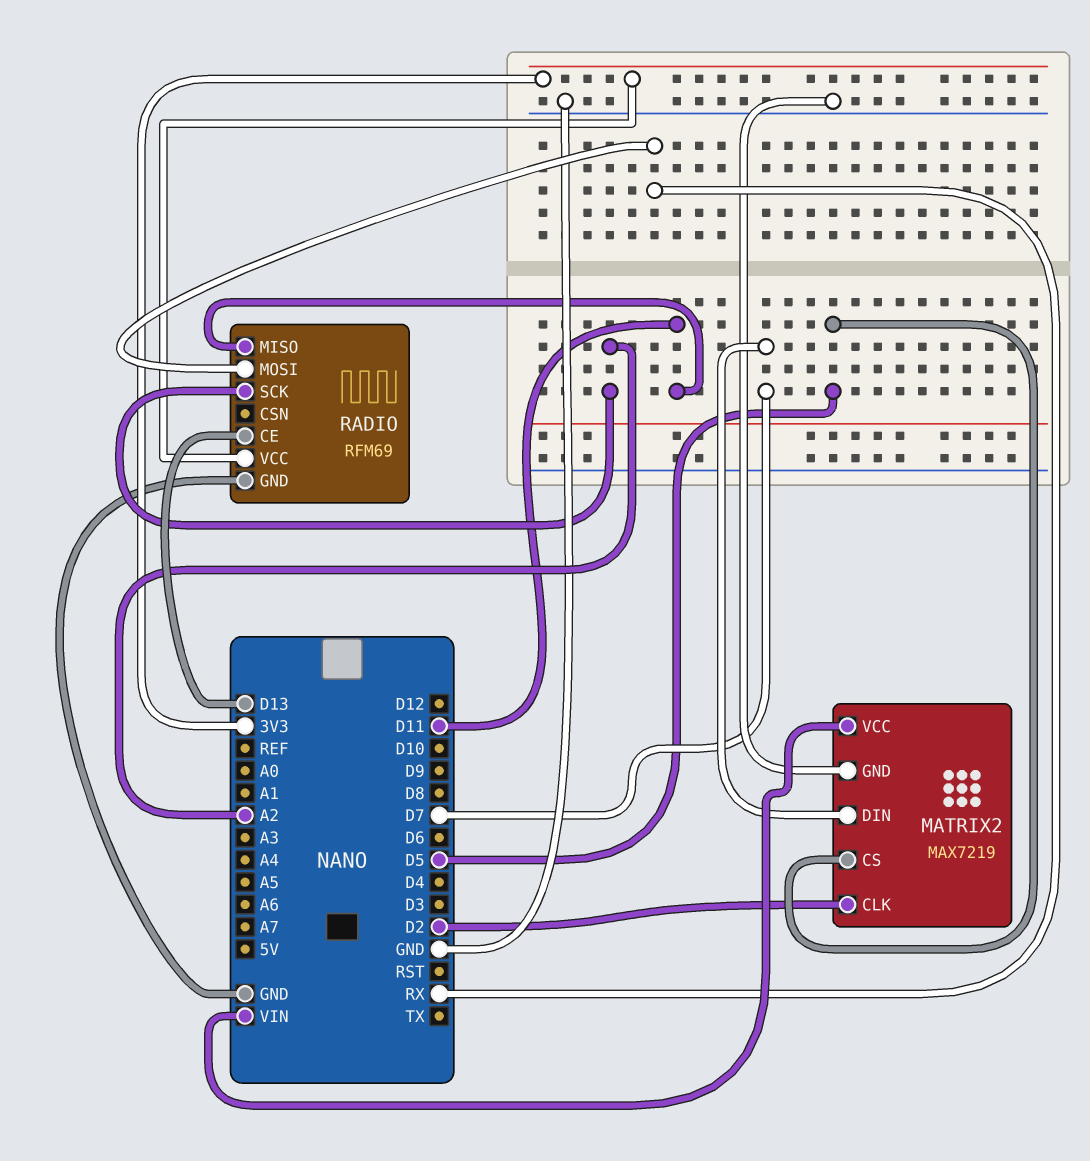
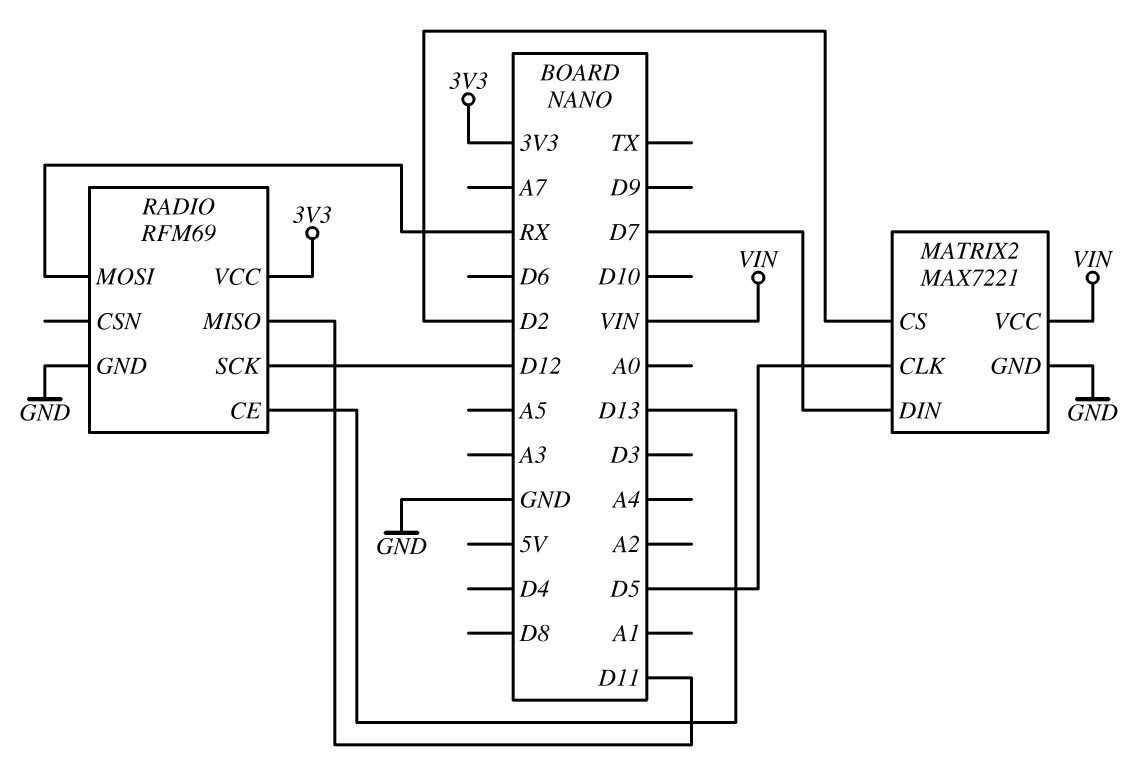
MATRIX2: MAX7219 -> MAX7221
MATRIX2 pin CLK: D2 -> D5
MATRIX2 pin CS: D5 -> D2
RADIO pin SCK: A2 -> D12

